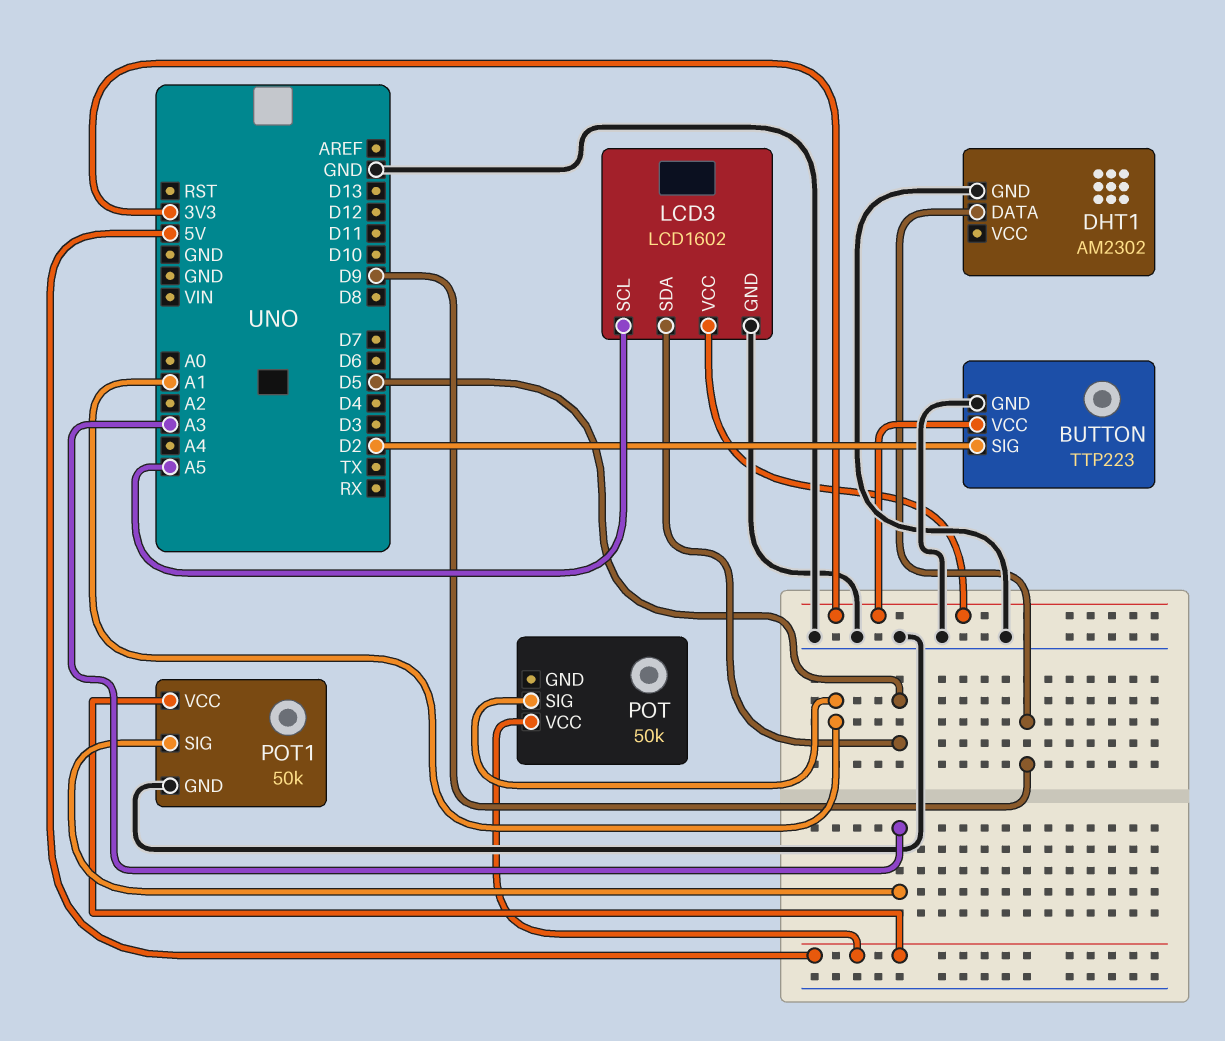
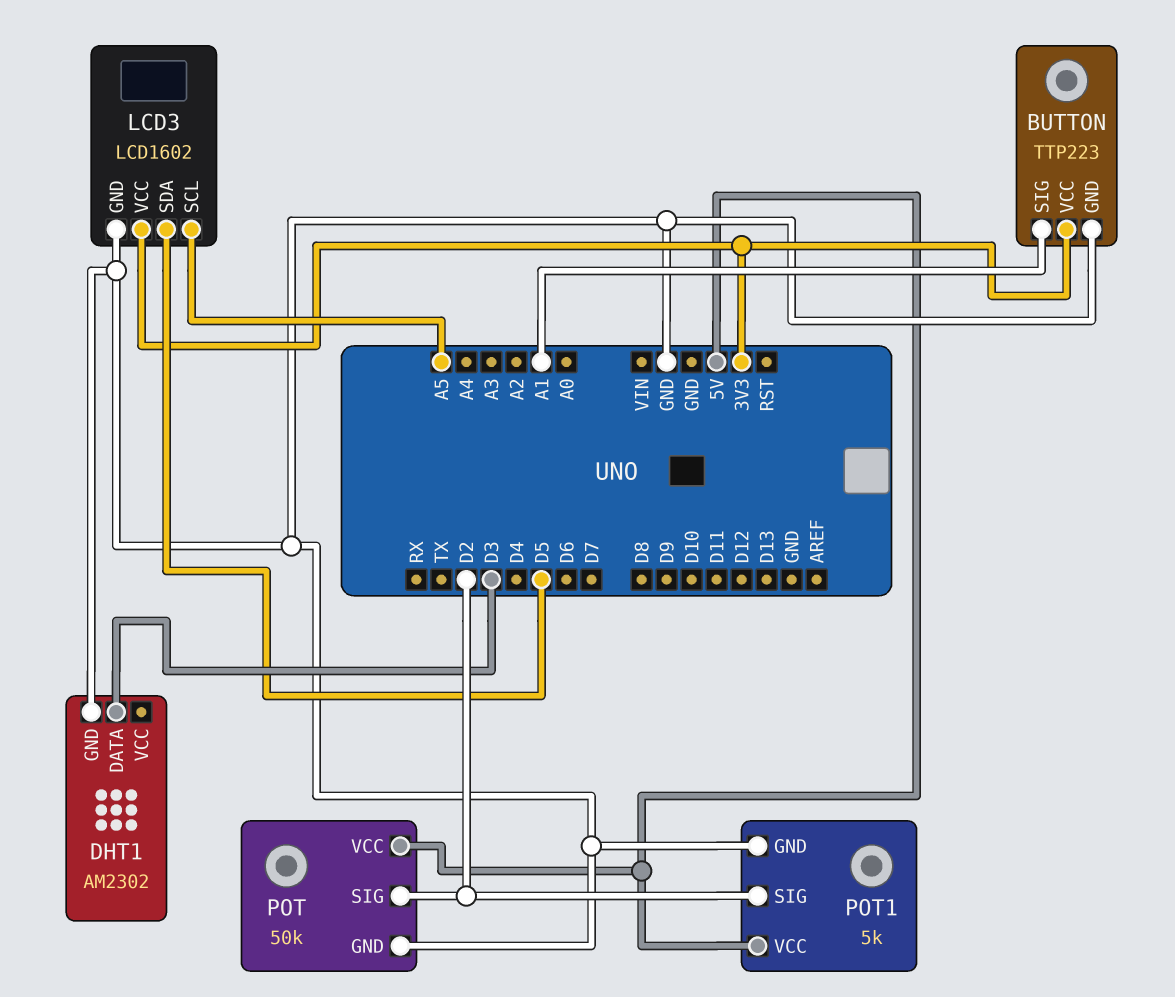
BUTTON pin SIG: D2 -> A1
DHT1 pin DATA: D9 -> D3
POT pin GND: none -> GND
POT pin SIG: A1 -> D2
POT1: 50k -> 5k
POT1 pin SIG: A3 -> D2

